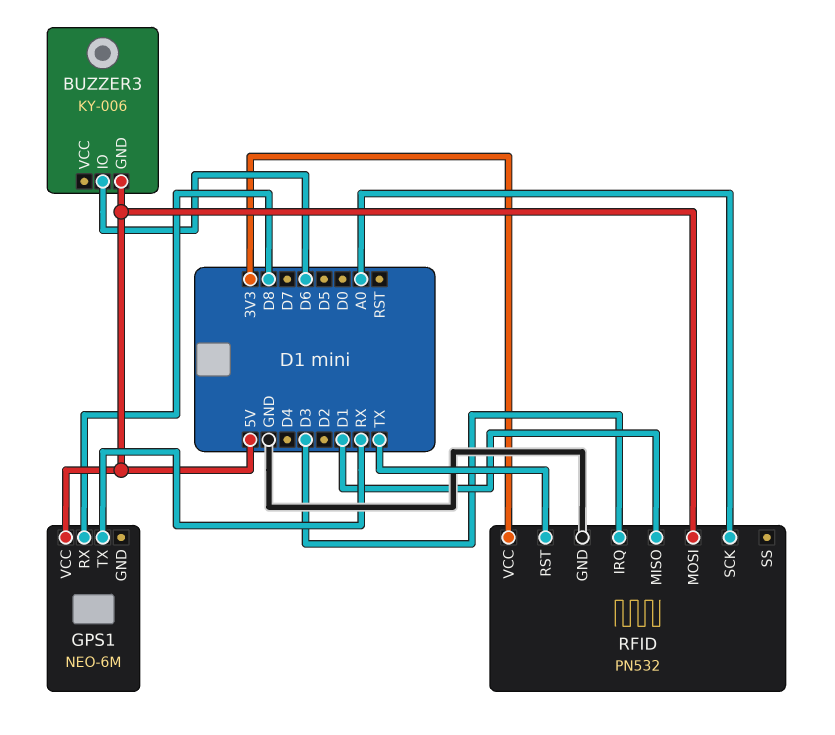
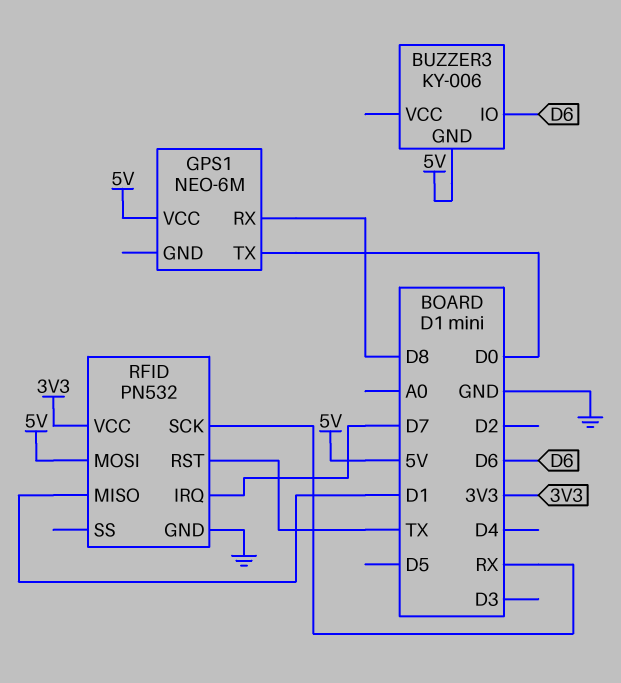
GPS1 pin TX: RX -> D0
RFID pin IRQ: D3 -> D7
RFID pin SCK: A0 -> RX

